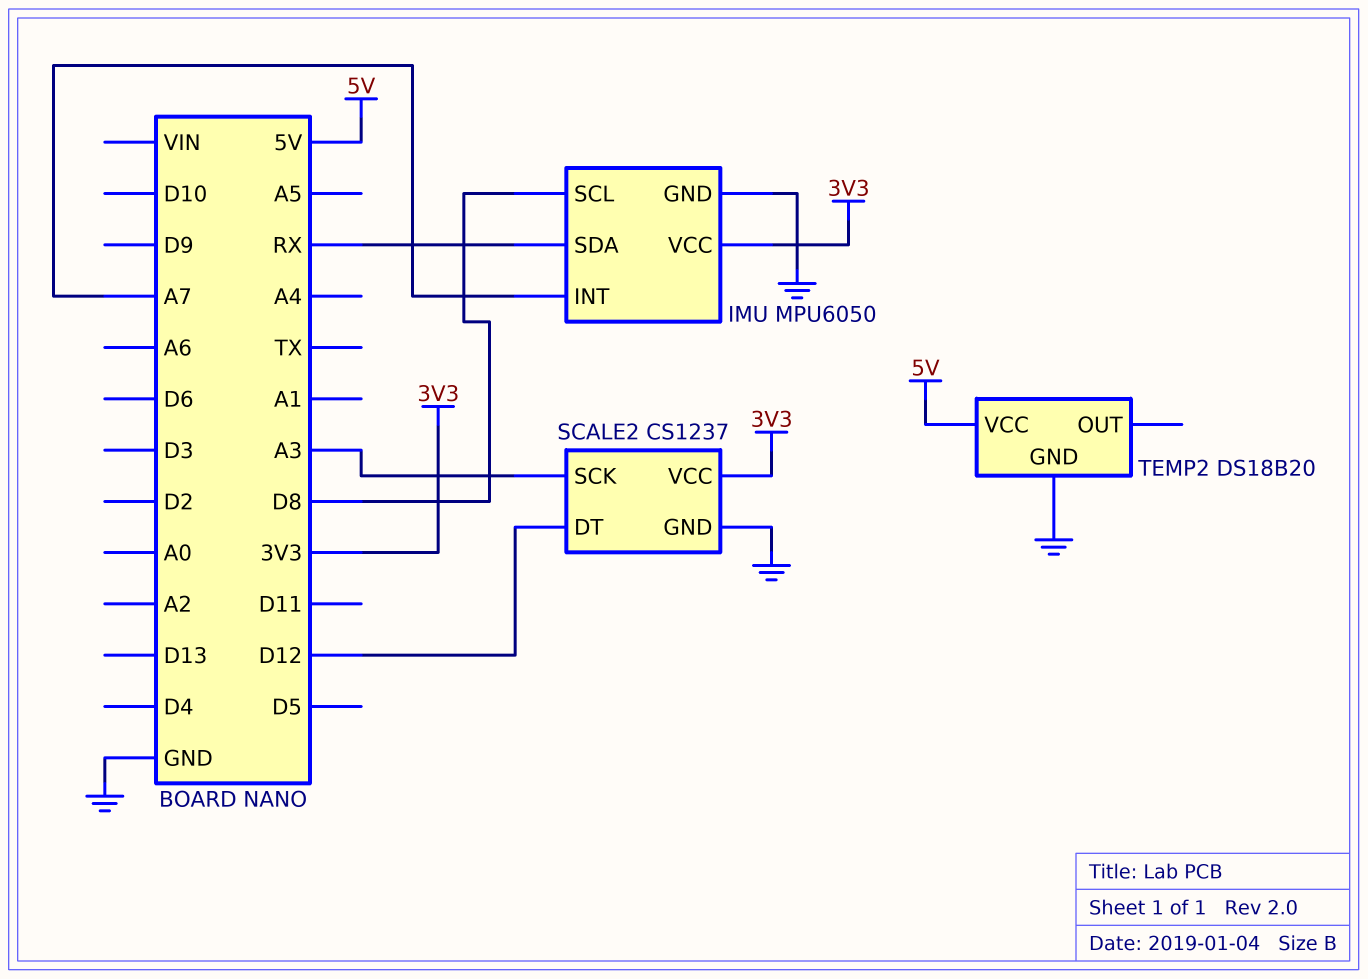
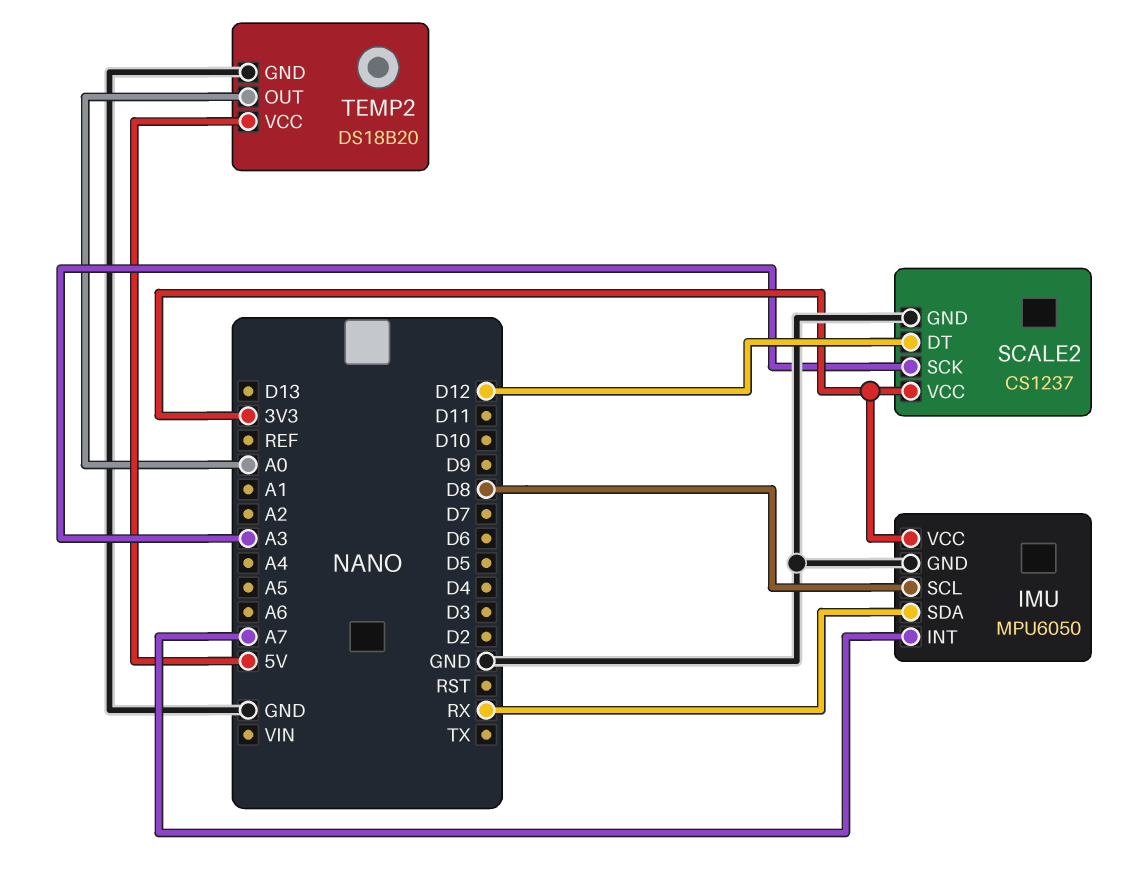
TEMP2 pin OUT: none -> A0

